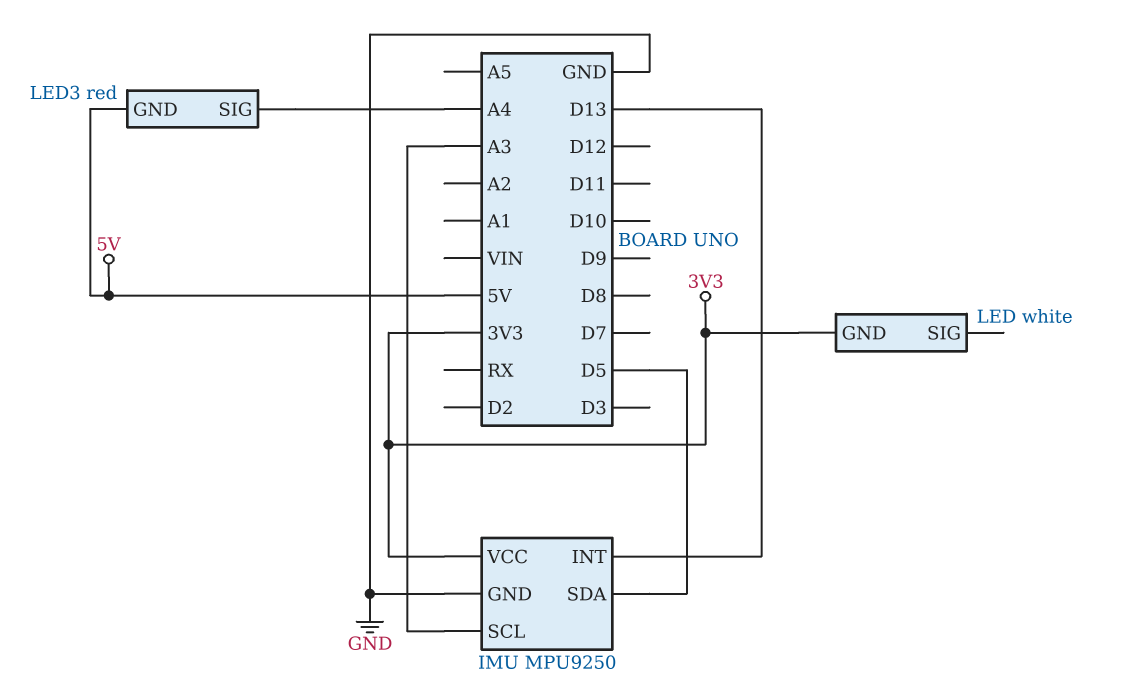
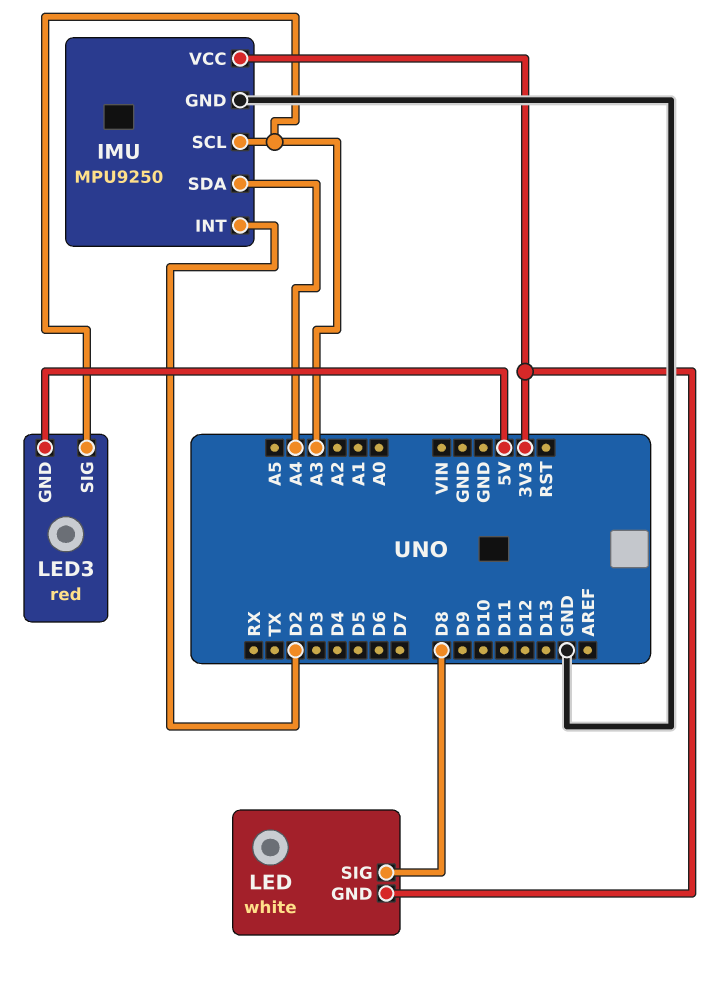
IMU pin INT: D13 -> D2
IMU pin SDA: D5 -> A4
LED pin SIG: none -> D8
LED3 pin SIG: A4 -> A3

